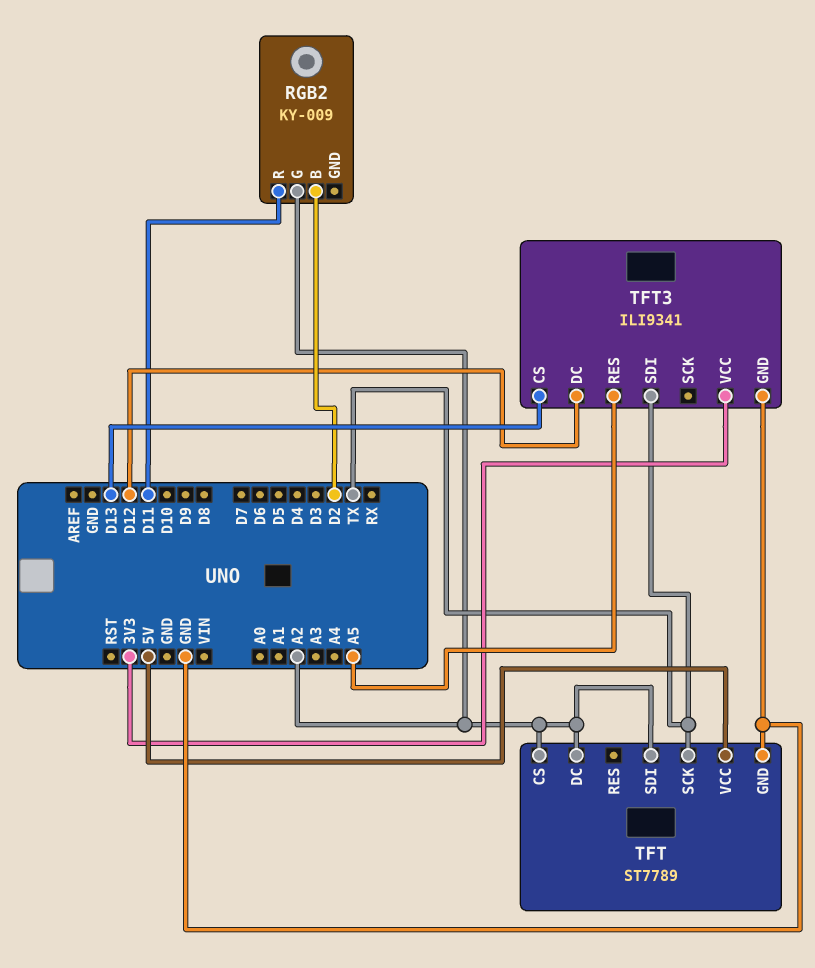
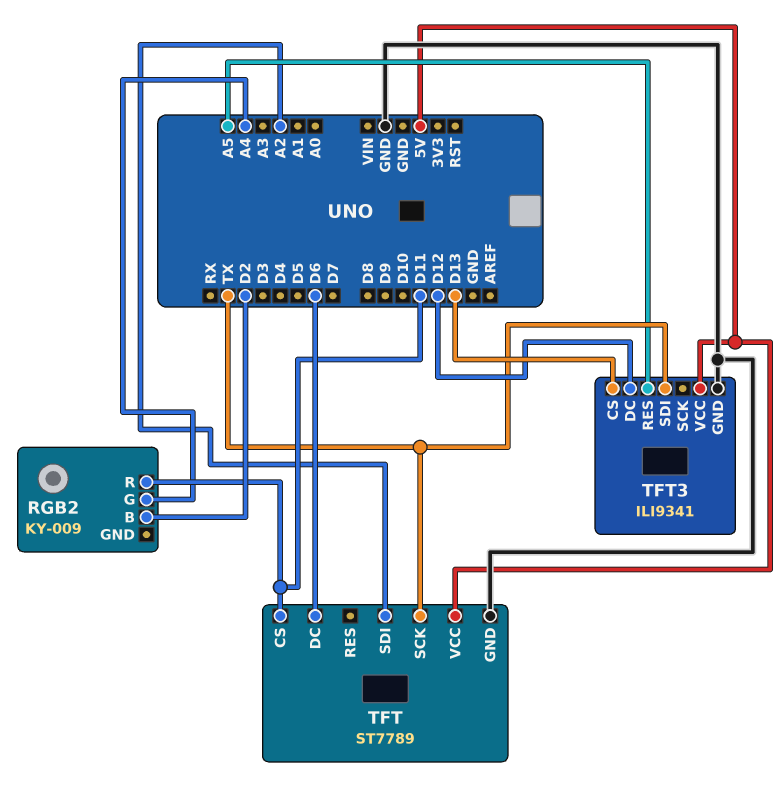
RGB2 pin G: A2 -> A4
TFT pin CS: A2 -> D11
TFT pin DC: A2 -> D6
TFT3 pin VCC: 3V3 -> 5V

